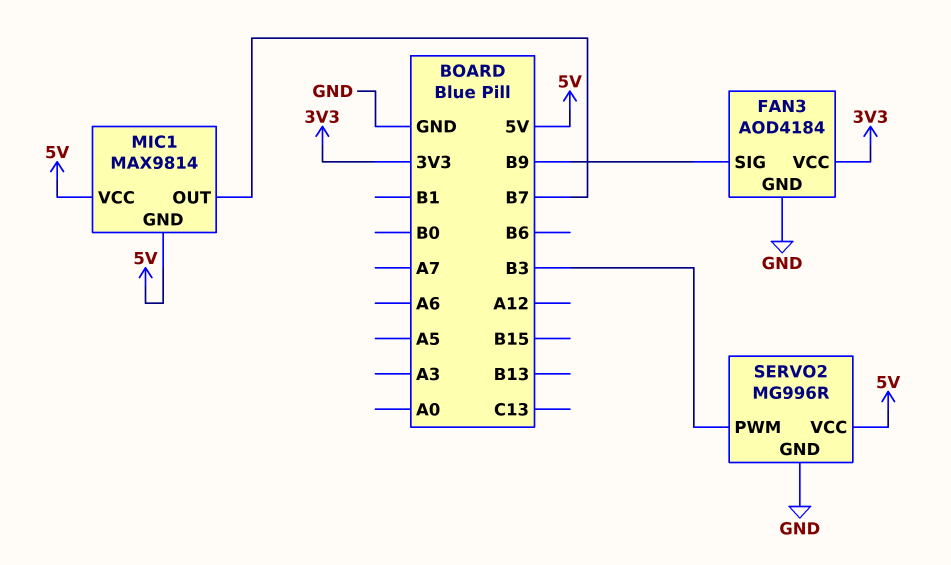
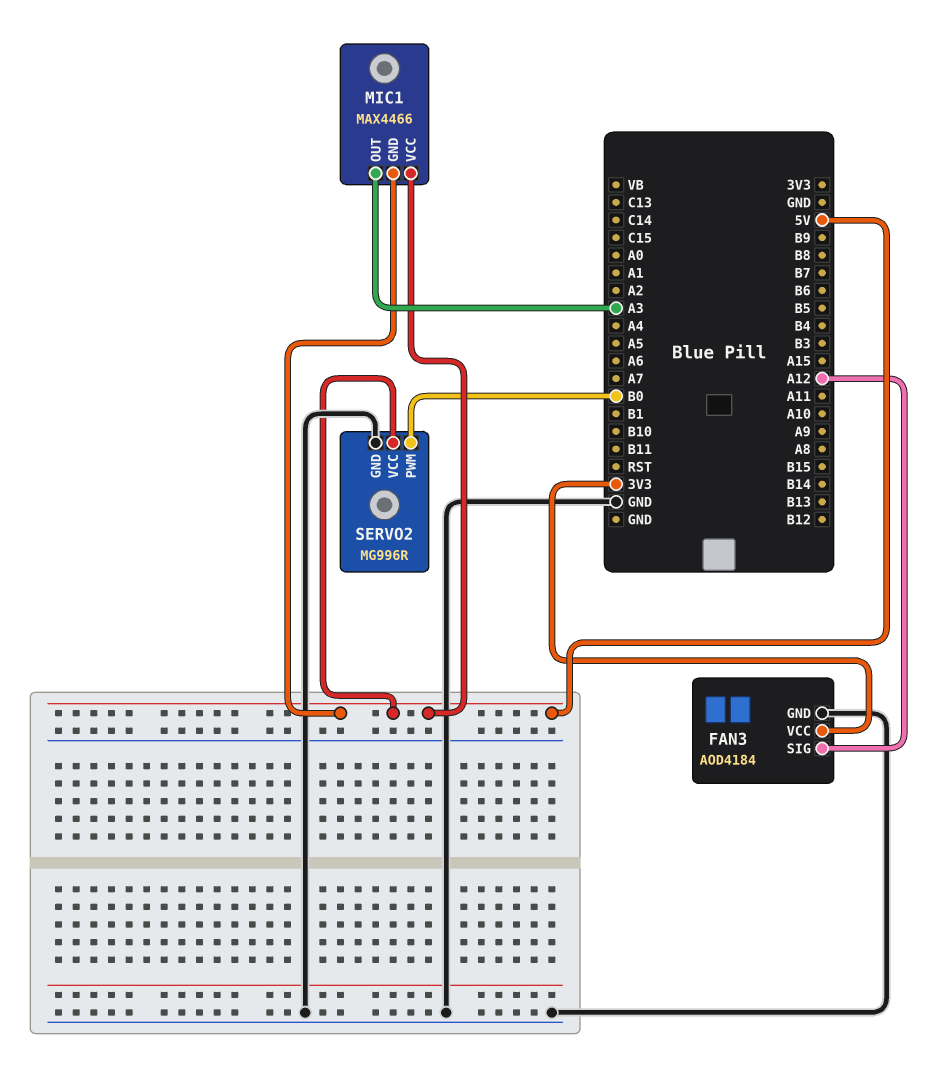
FAN3 pin SIG: B9 -> A12
MIC1: MAX9814 -> MAX4466
MIC1 pin OUT: B7 -> A3
SERVO2 pin PWM: B3 -> B0

